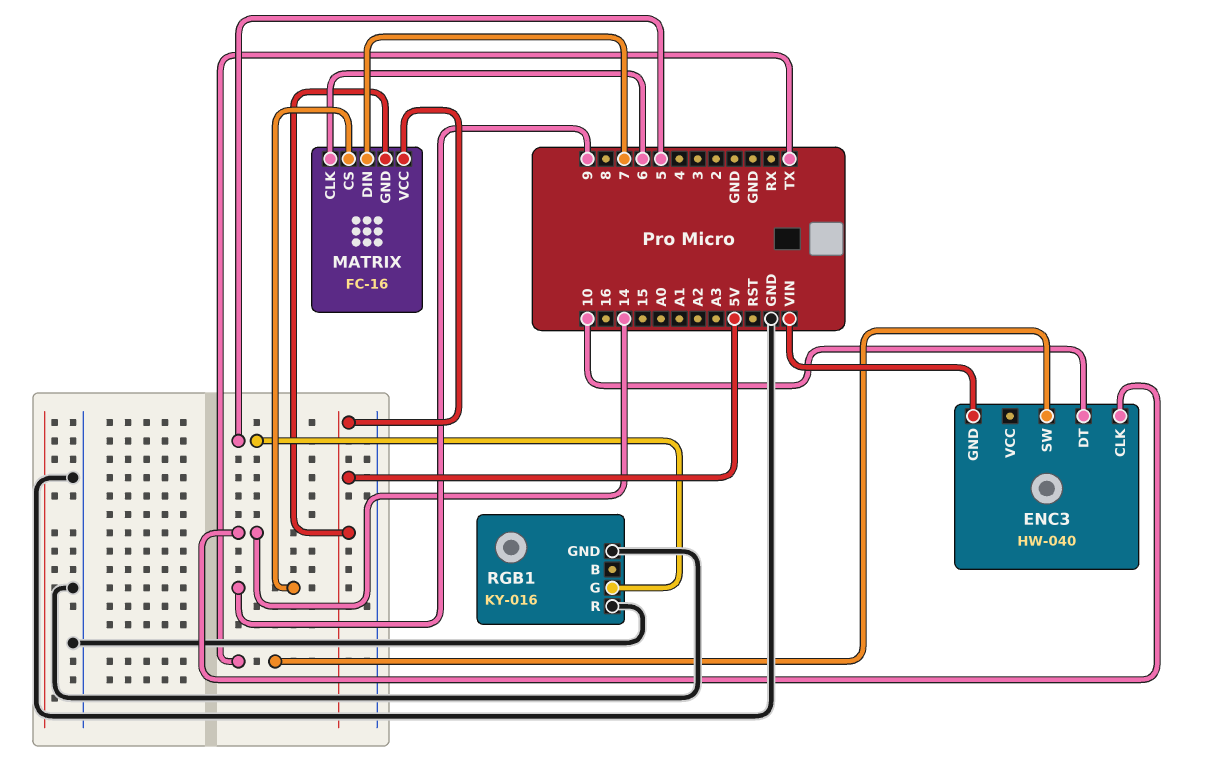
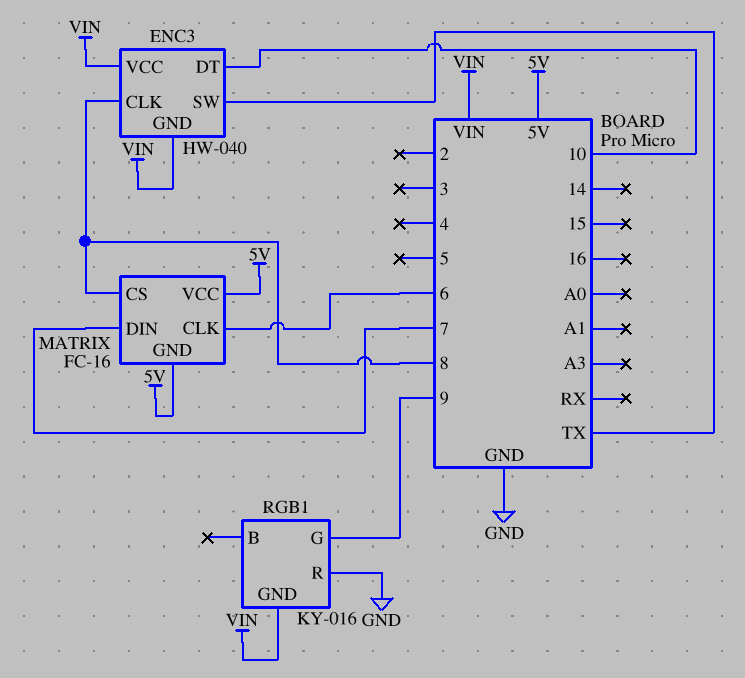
ENC3 pin CLK: 14 -> 8
ENC3 pin VCC: none -> VIN
MATRIX pin CS: 9 -> 8
RGB1 pin G: 5 -> 9
RGB1 pin GND: GND -> VIN

